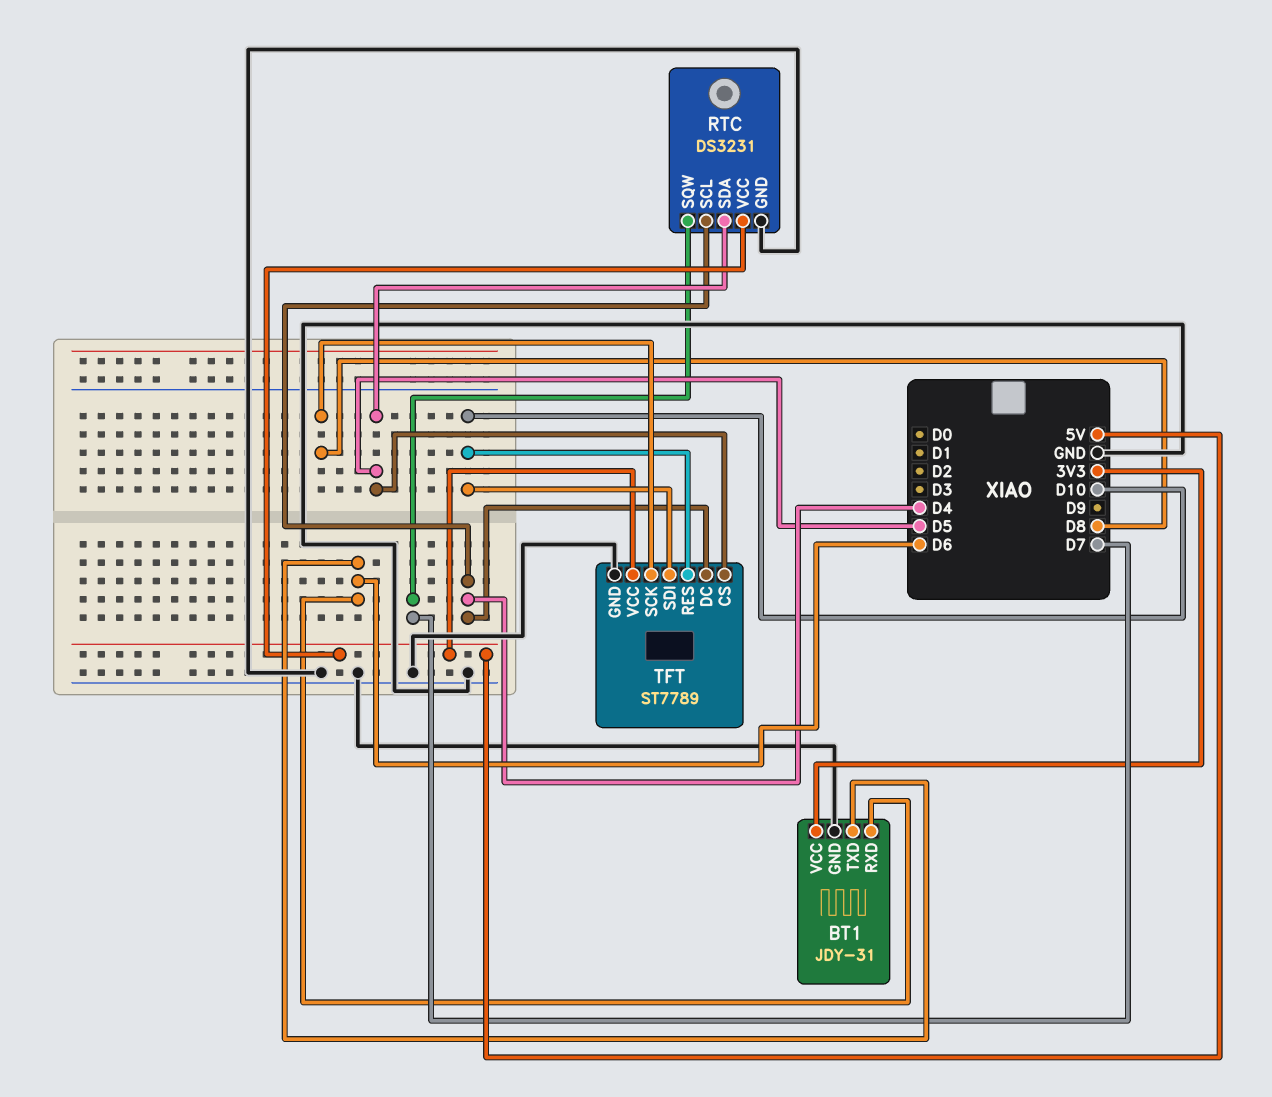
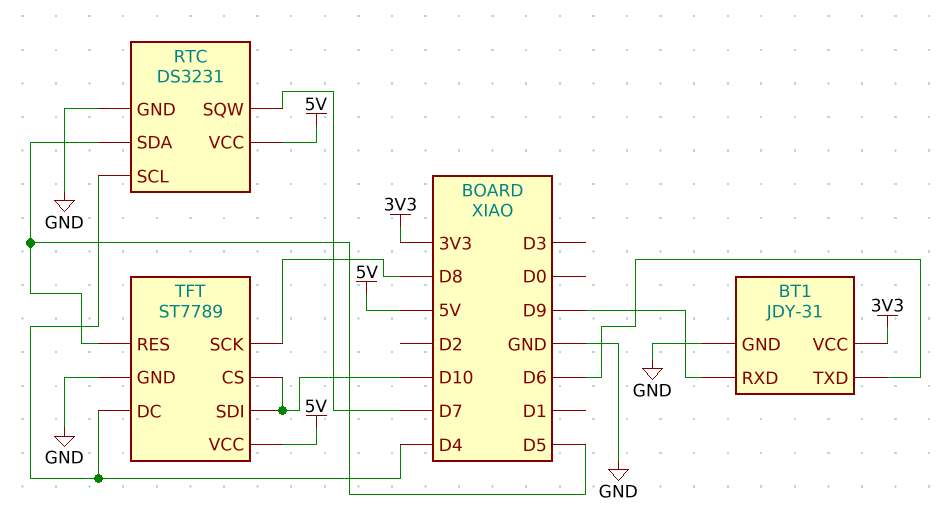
BT1 pin RXD: D6 -> D9
TFT pin CS: D5 -> D10
TFT pin RES: D10 -> D5

